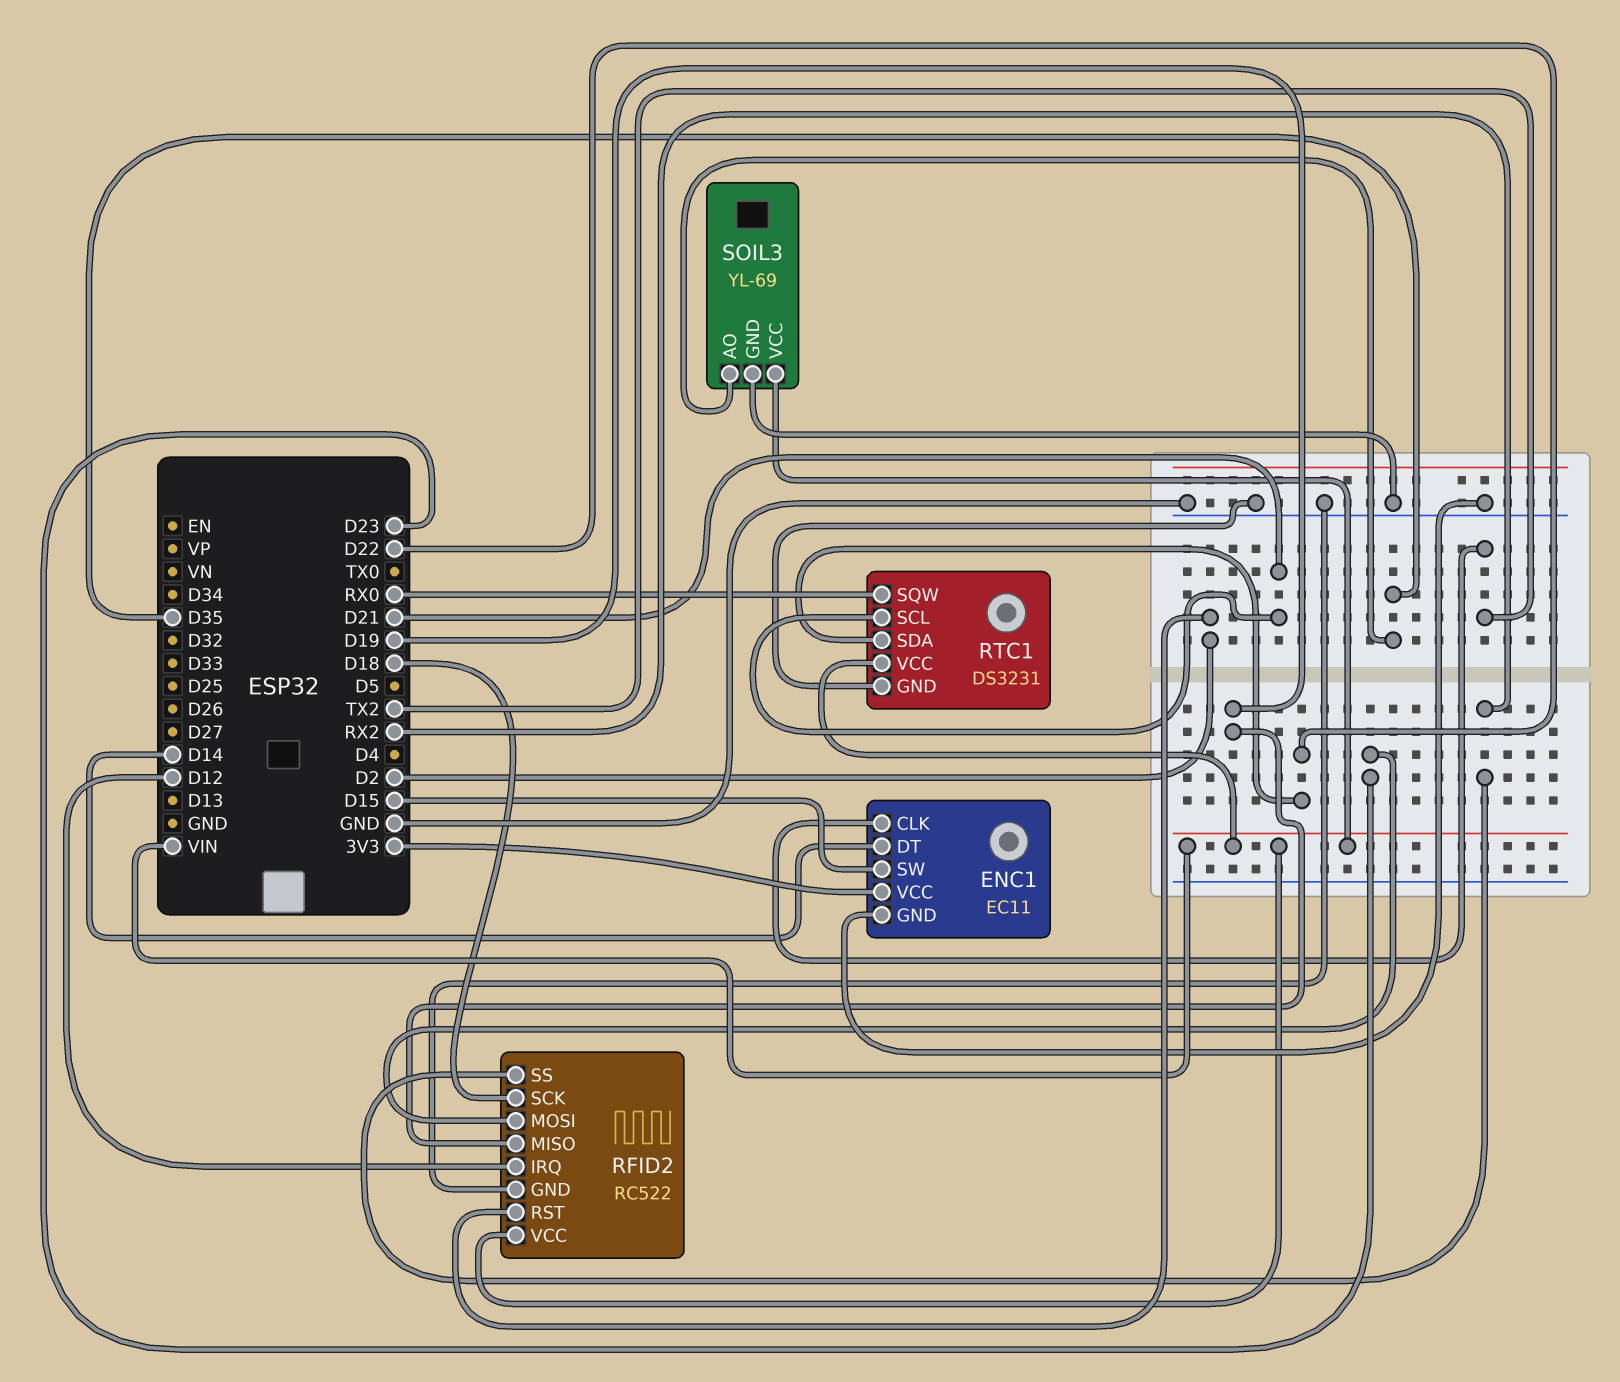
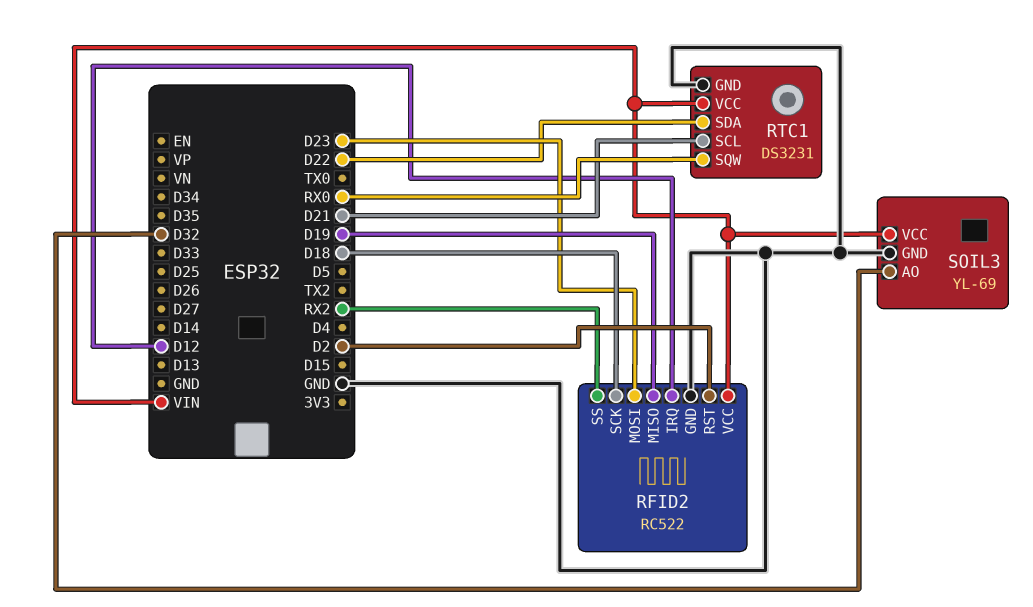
ENC1: EC11 -> none
ENC1 pin CLK: TX2 -> none
ENC1 pin DT: D14 -> none
ENC1 pin GND: GND -> none
ENC1 pin SW: D15 -> none
ENC1 pin VCC: 3V3 -> none
SOIL3 pin AO: D35 -> D32

